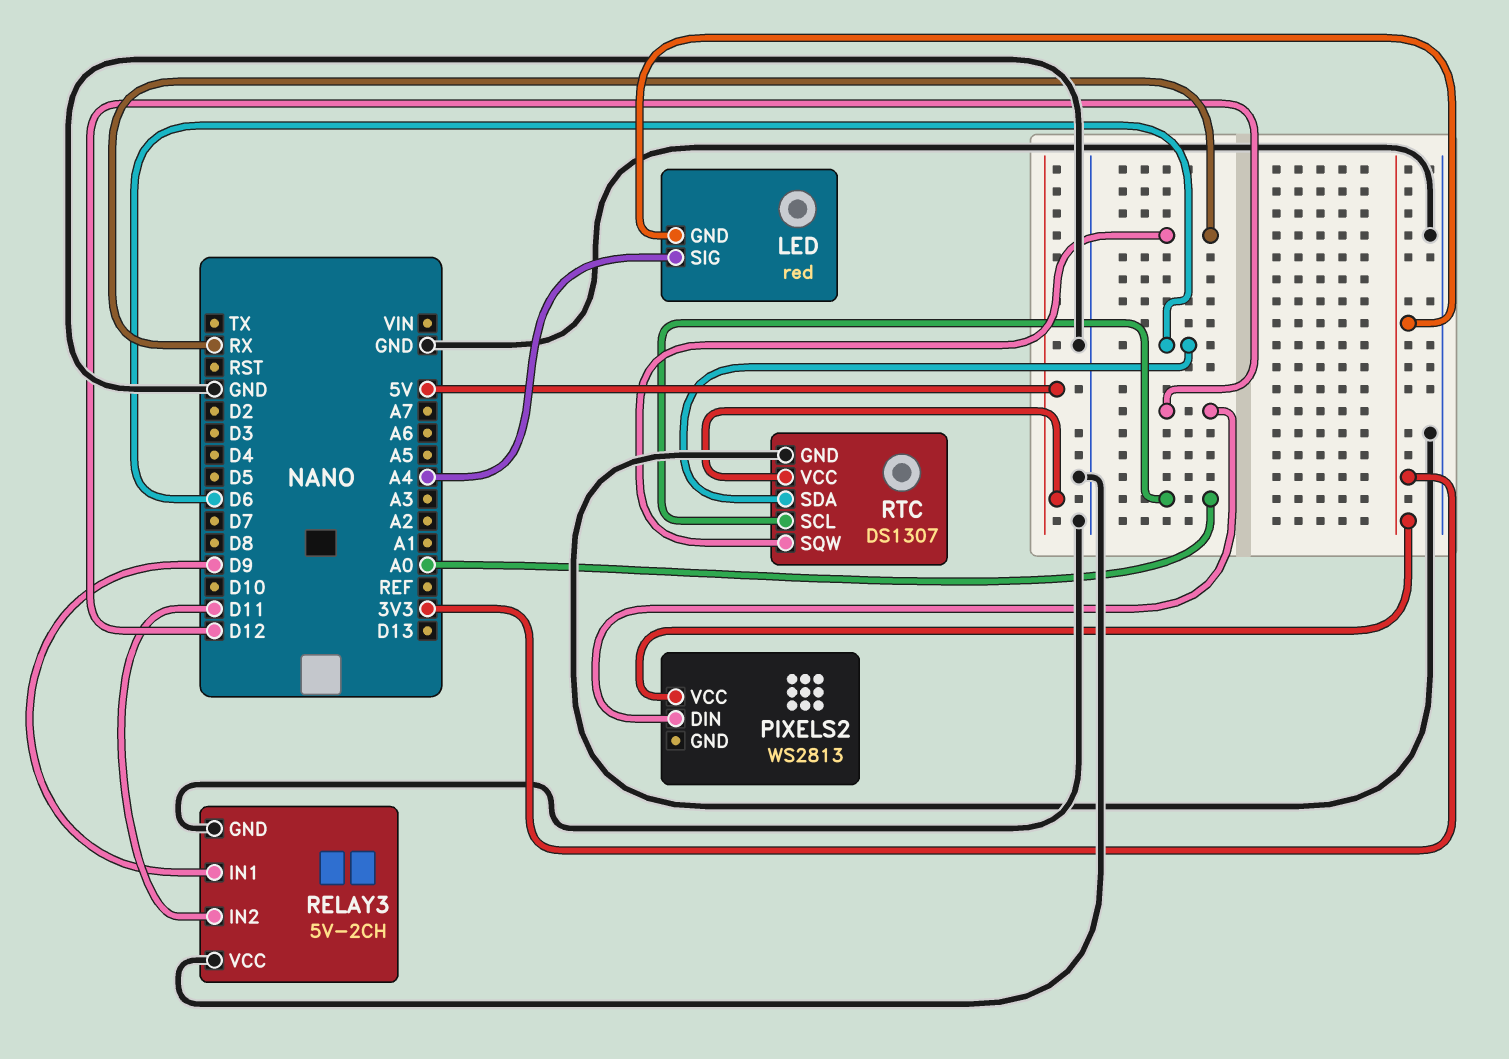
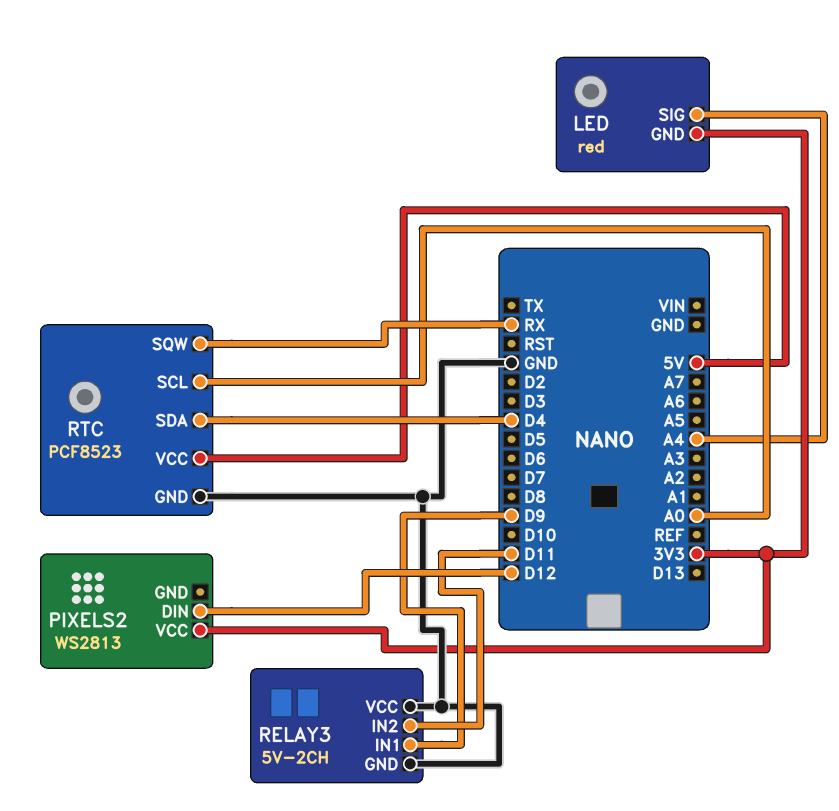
RTC: DS1307 -> PCF8523
RTC pin SDA: D6 -> D4

